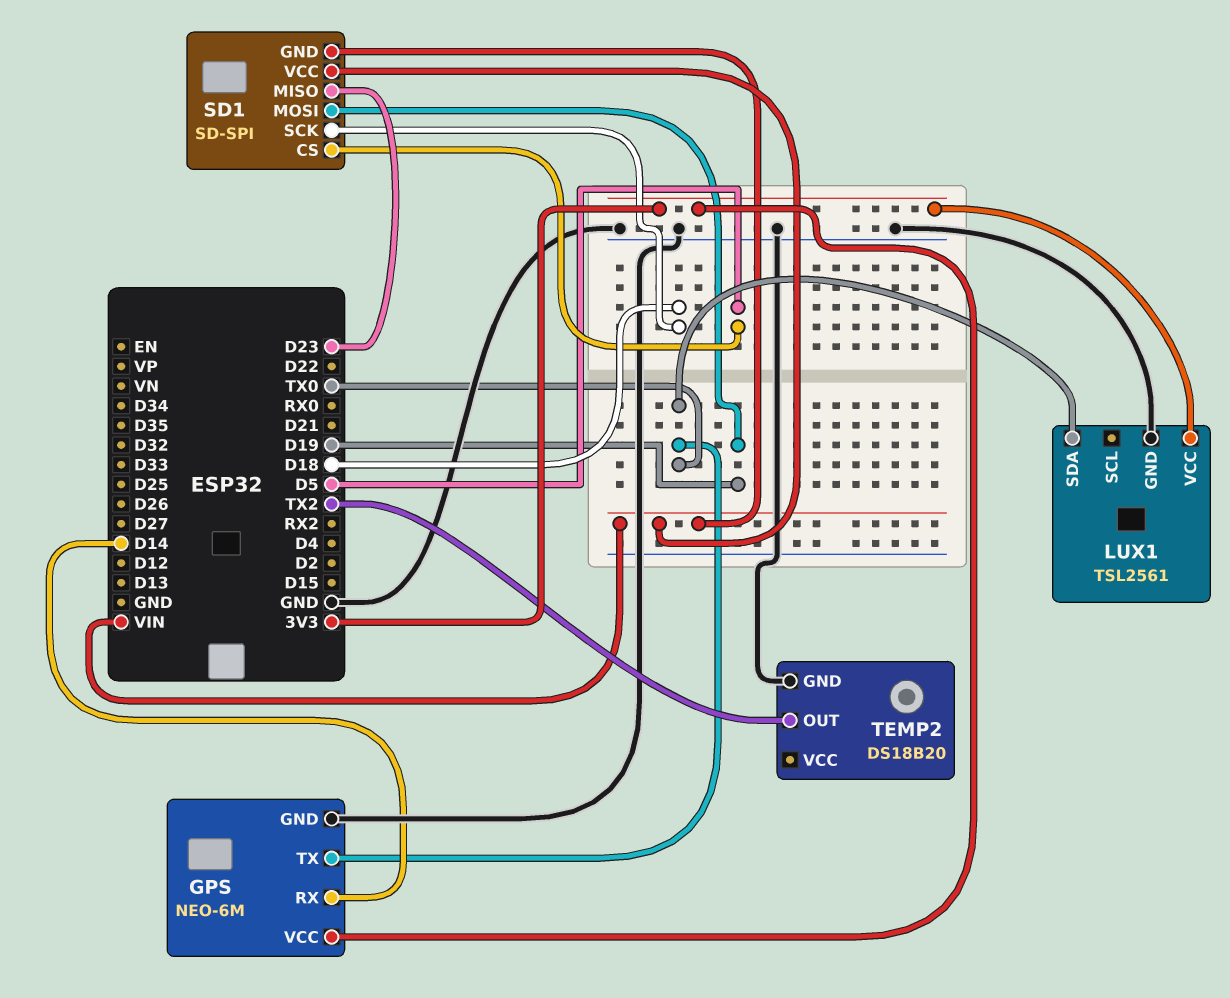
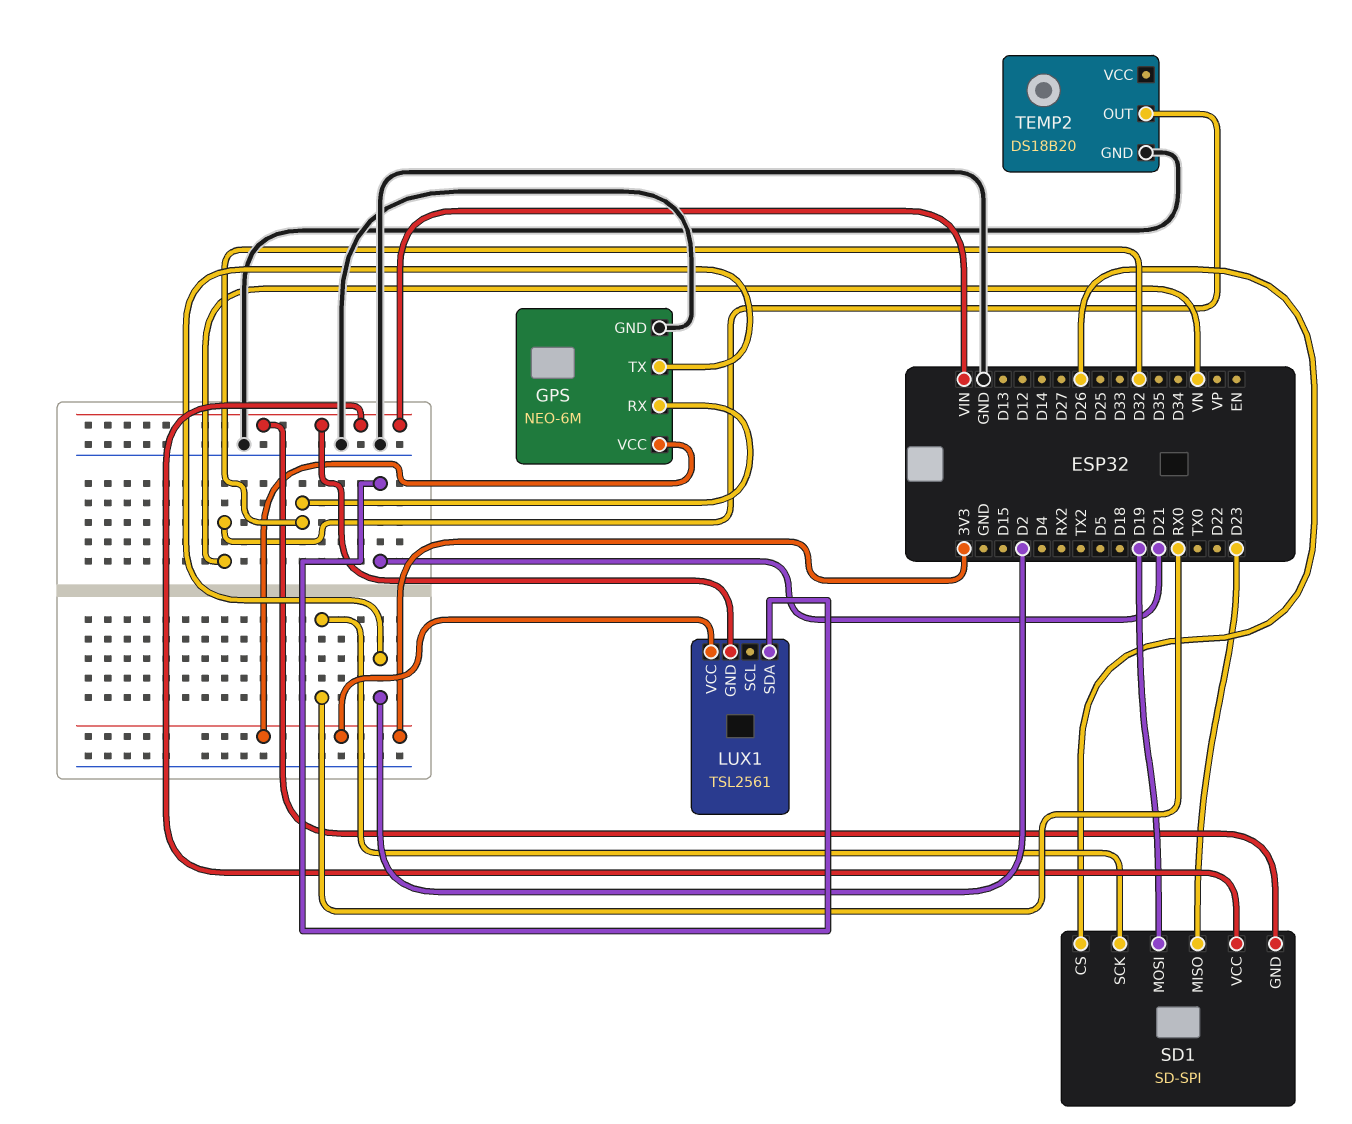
GPS pin RX: D14 -> D32
GPS pin TX: TX0 -> D2
LUX1 pin GND: GND -> VIN
LUX1 pin SDA: TX0 -> D21
SD1 pin CS: D5 -> D26
SD1 pin SCK: D18 -> RX0
TEMP2 pin OUT: TX2 -> VN

